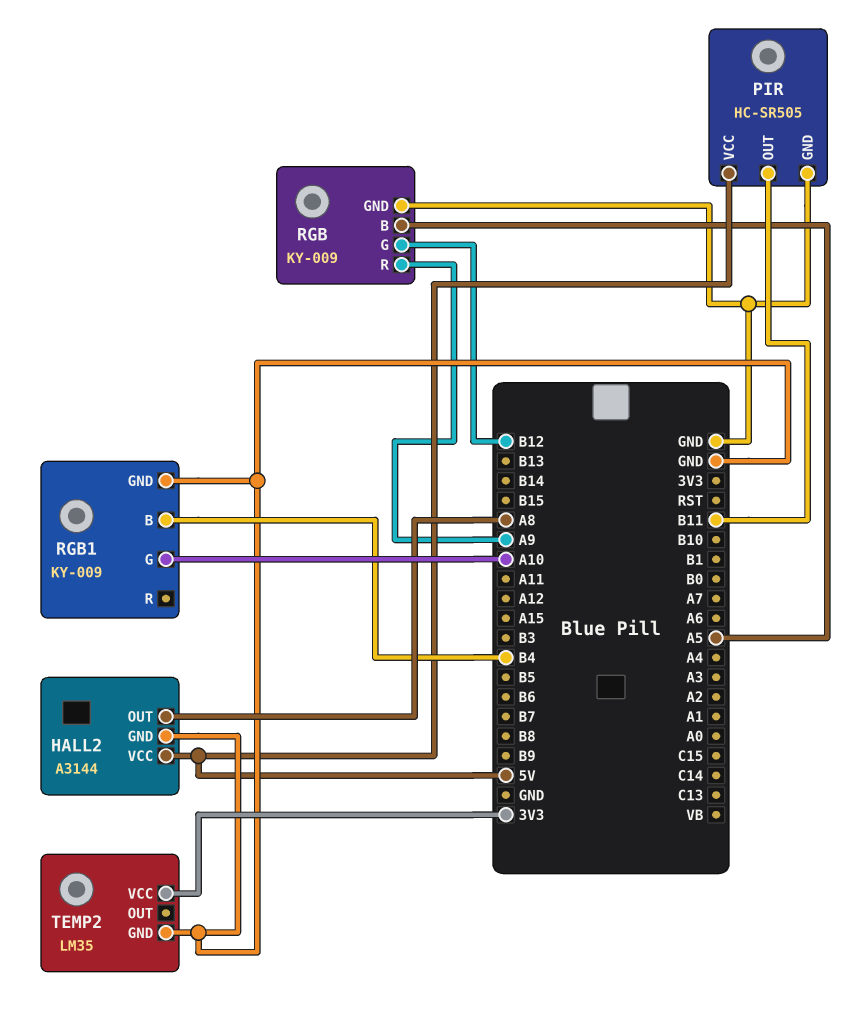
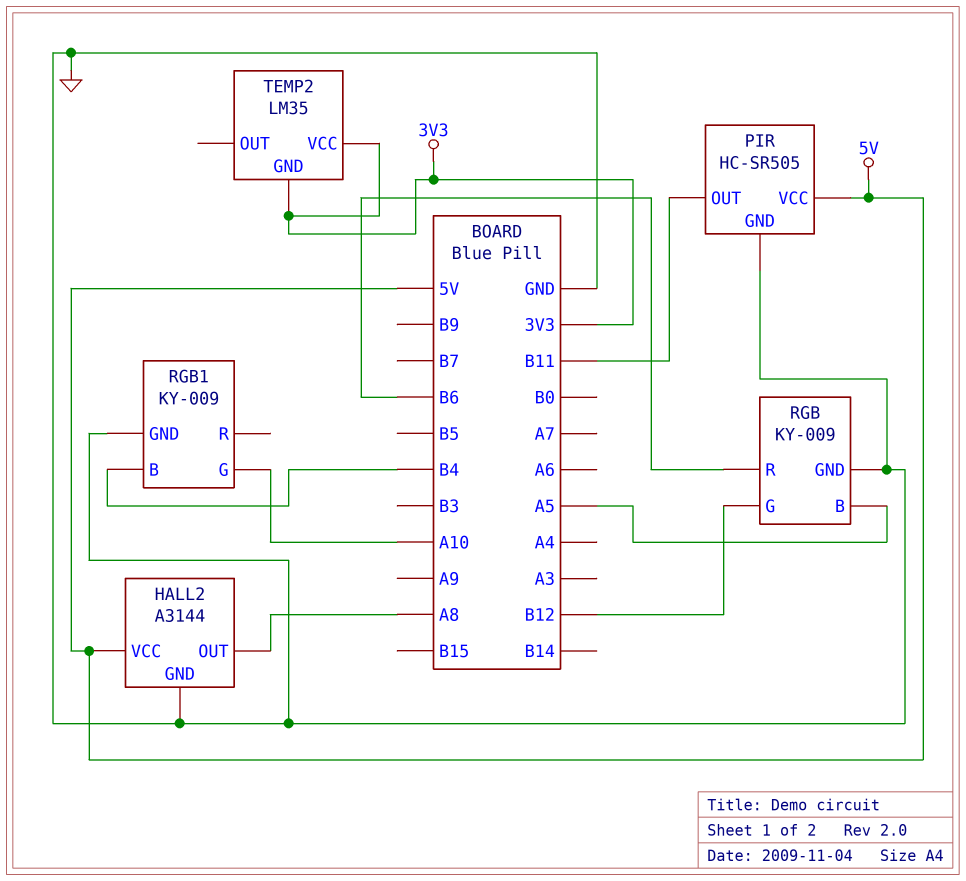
RGB pin R: A9 -> B6
TEMP2 pin GND: GND -> 3V3

